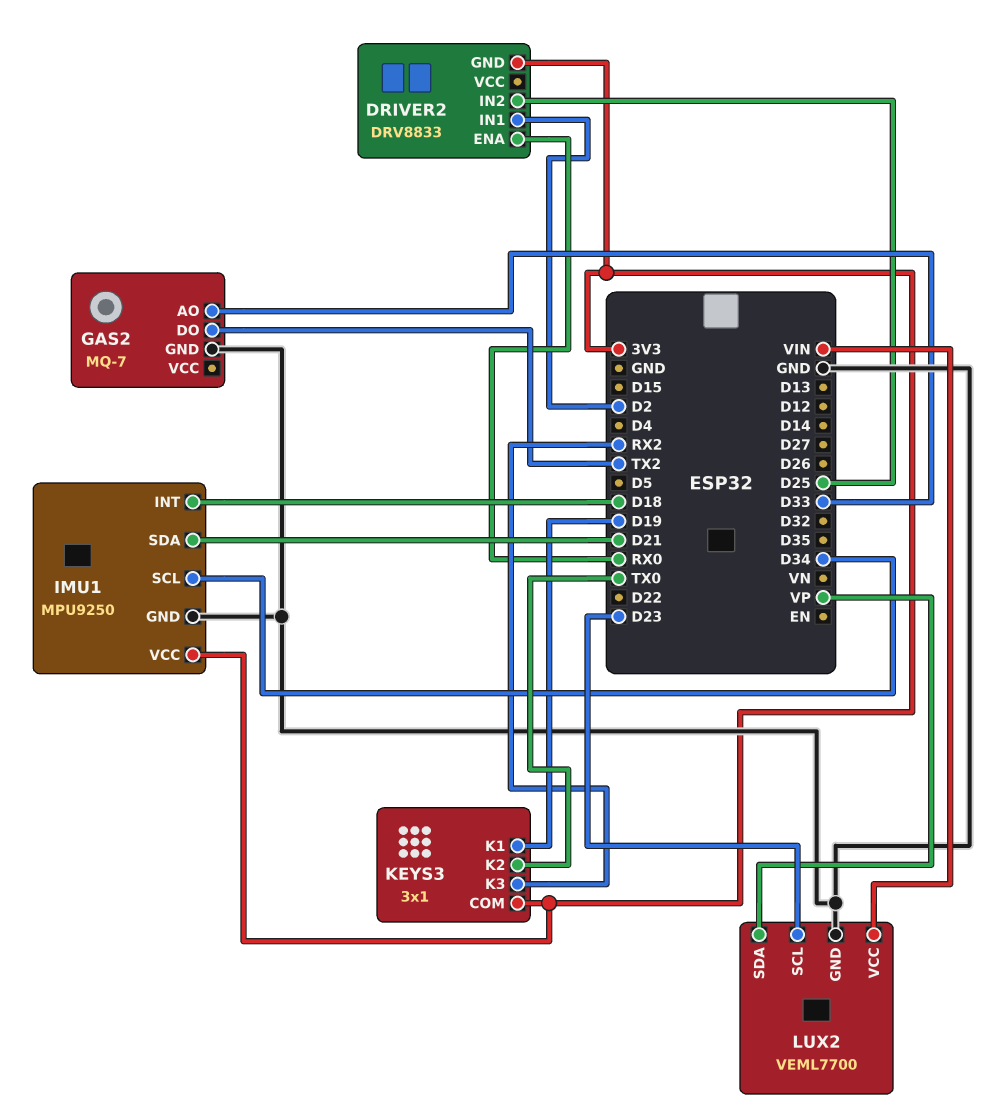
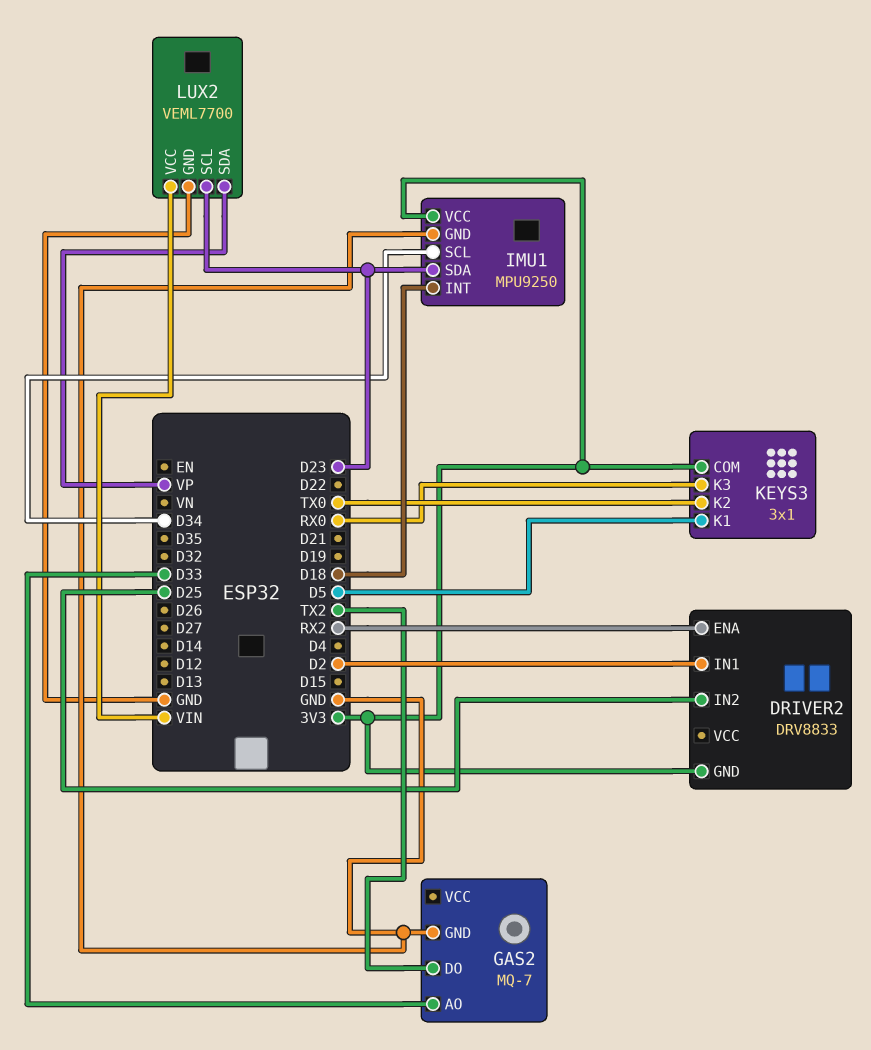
DRIVER2 pin ENA: RX0 -> RX2
IMU1 pin SDA: D21 -> D23
KEYS3 pin K1: D19 -> D5
KEYS3 pin K3: RX2 -> RX0

